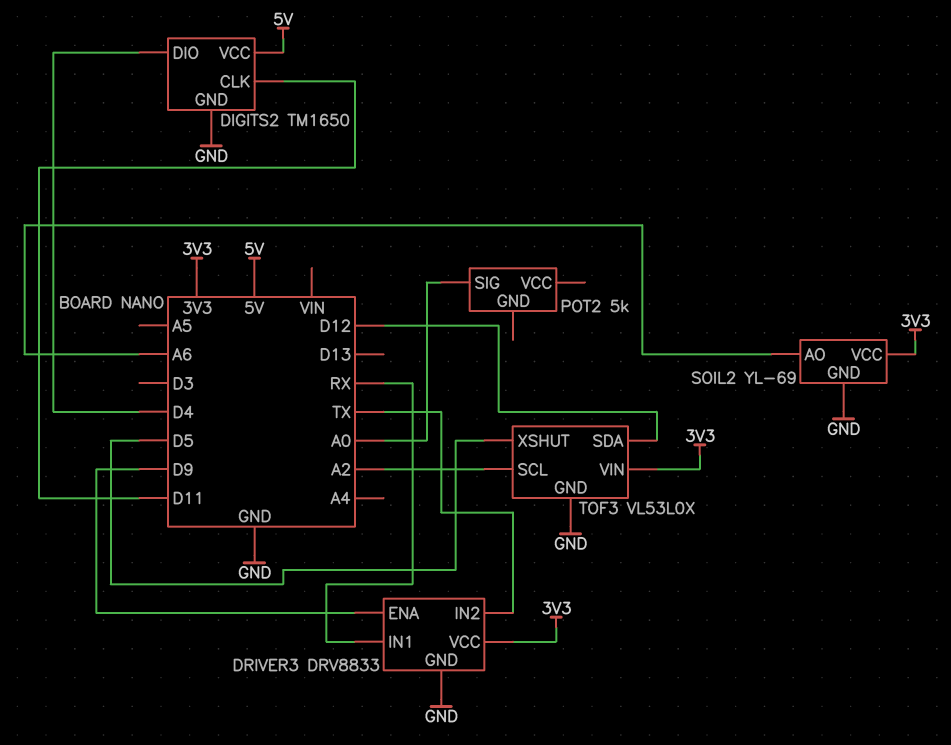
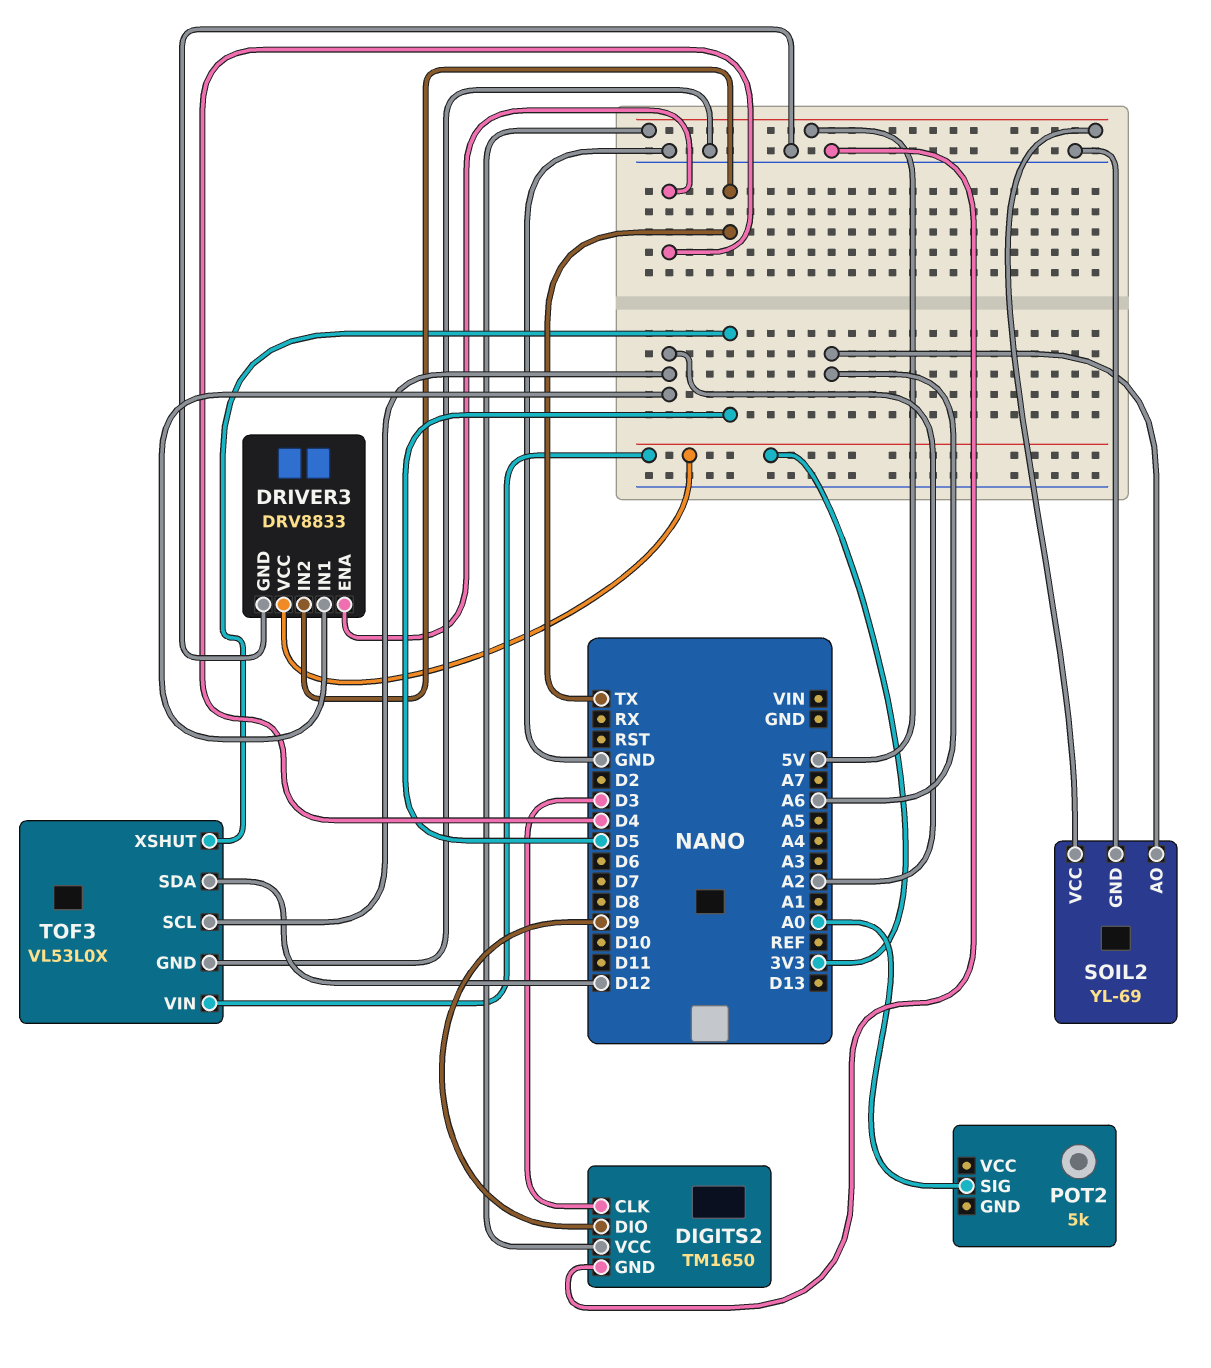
DIGITS2 pin CLK: D11 -> D3
DIGITS2 pin DIO: D4 -> D9
DRIVER3 pin ENA: D9 -> D4
DRIVER3 pin IN1: RX -> A2
SOIL2 pin VCC: 3V3 -> 5V

